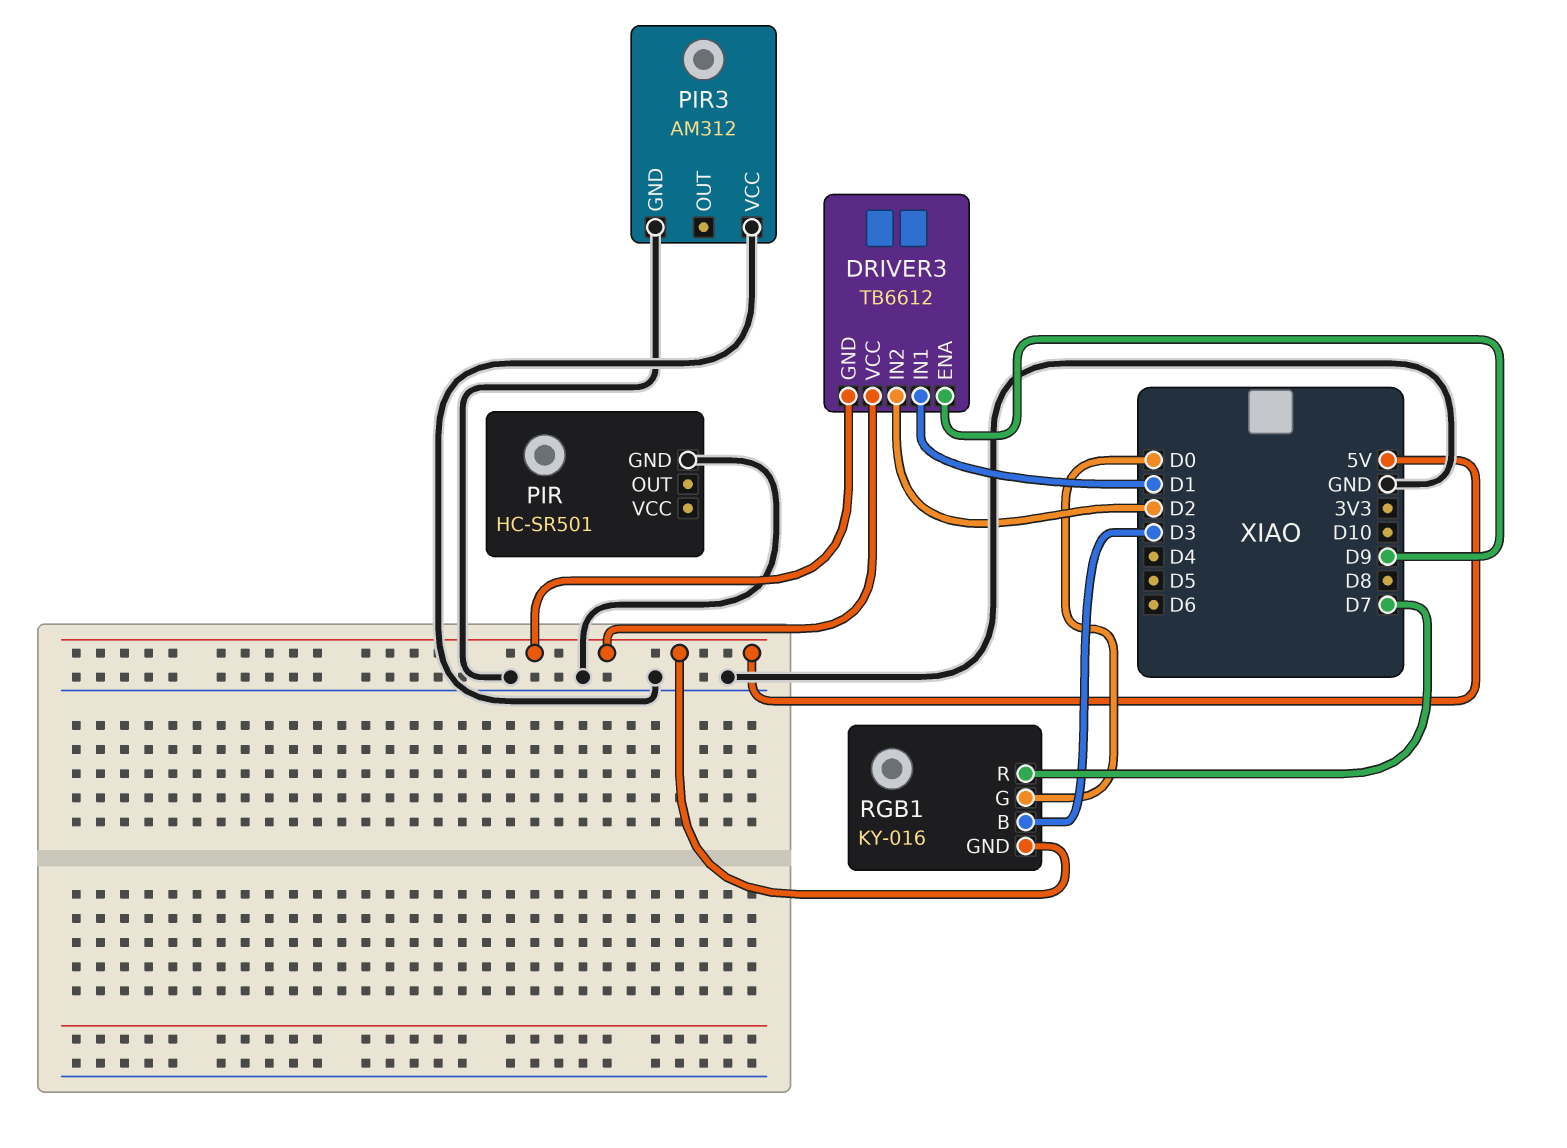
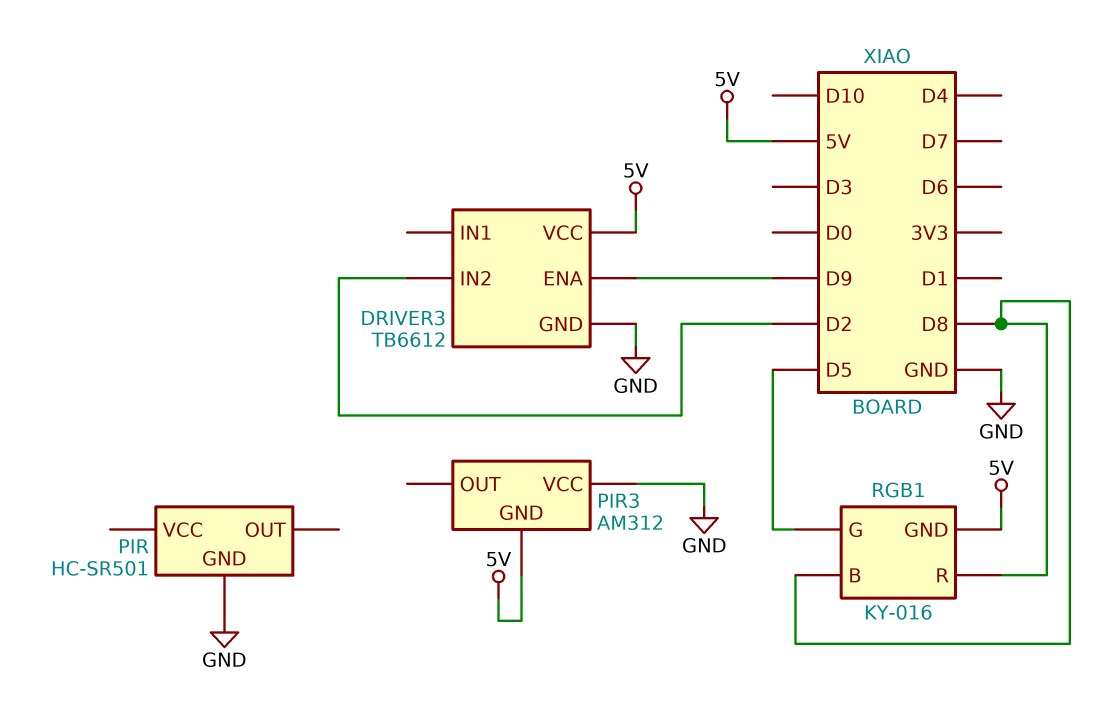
DRIVER3 pin GND: 5V -> GND
DRIVER3 pin IN1: D1 -> none
PIR3 pin GND: GND -> 5V
RGB1 pin B: D3 -> D8
RGB1 pin G: D0 -> D5
RGB1 pin R: D7 -> D8

